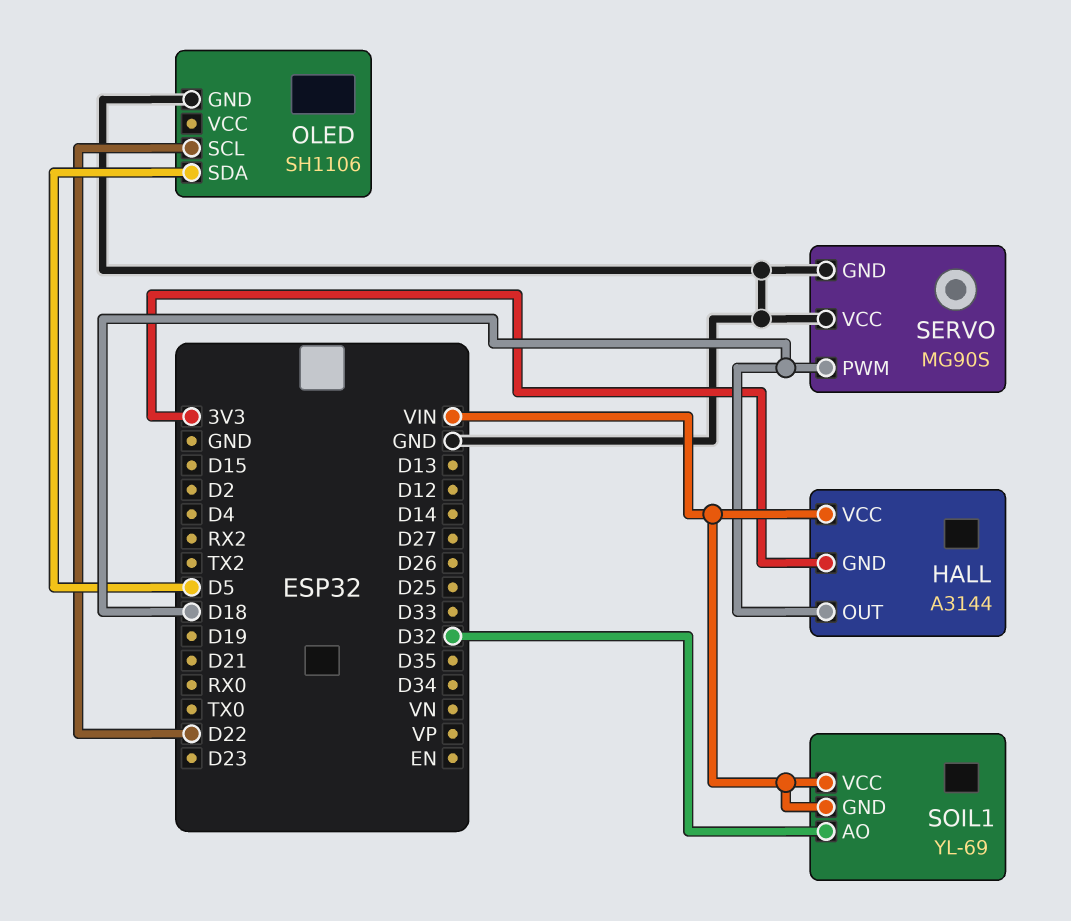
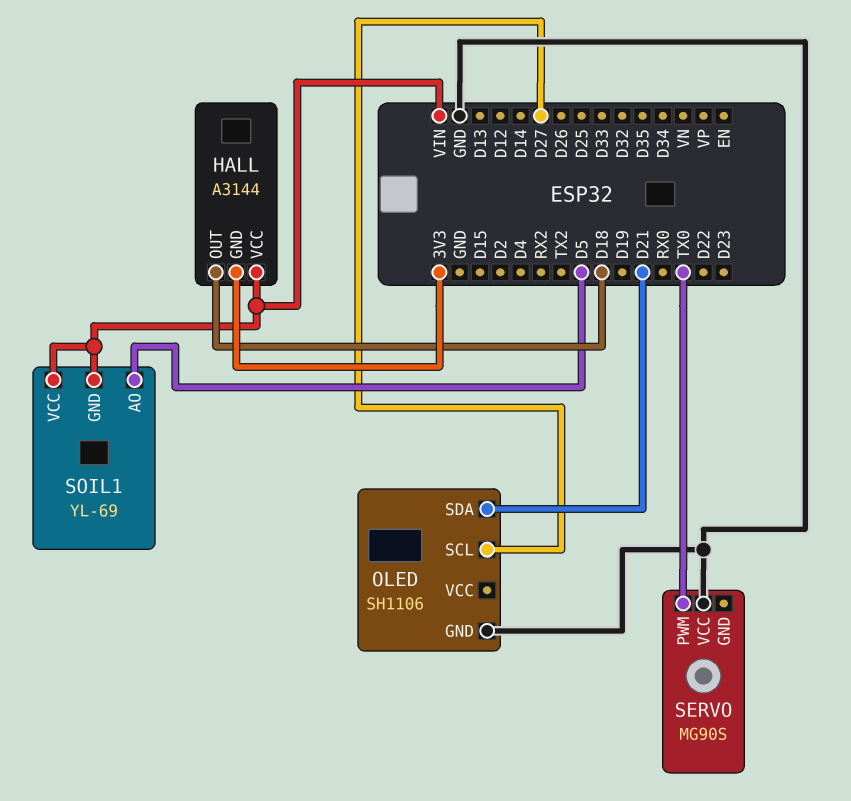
OLED pin SCL: D22 -> D27
OLED pin SDA: D5 -> D21
SERVO pin GND: GND -> none
SERVO pin PWM: D18 -> TX0
SOIL1 pin AO: D32 -> D5

